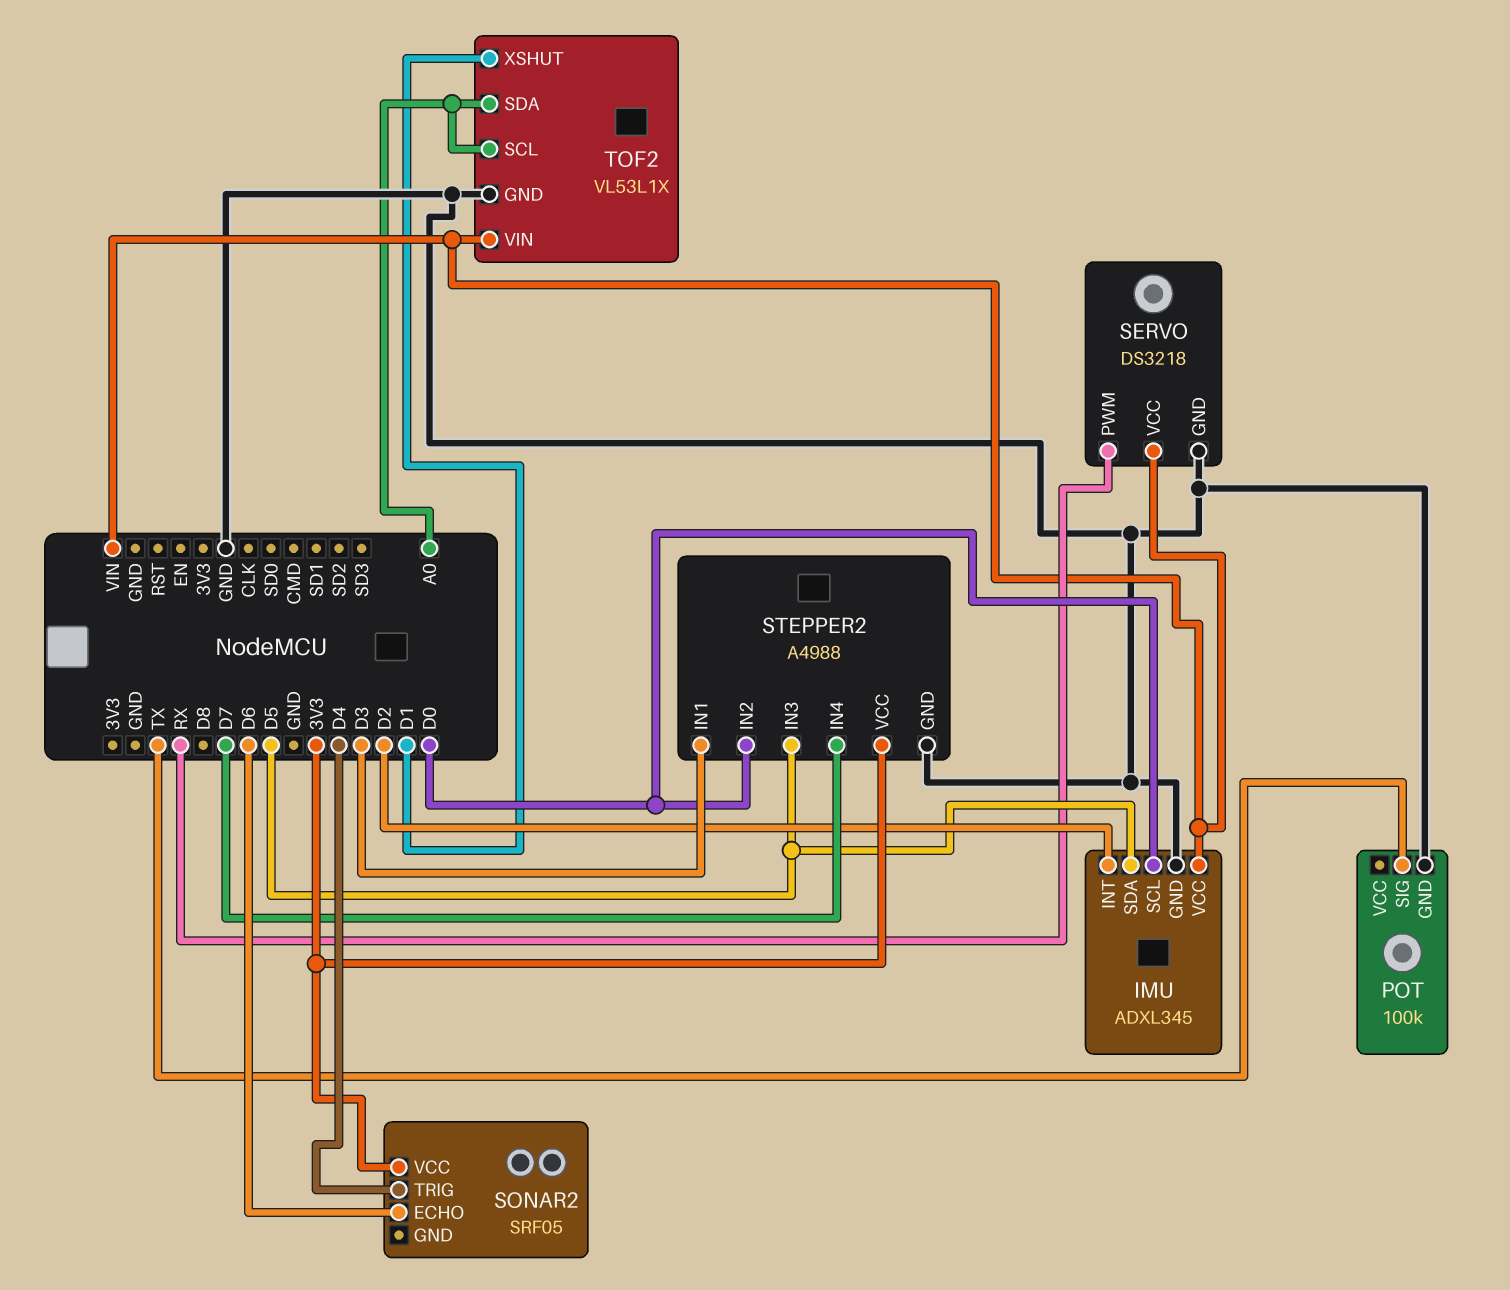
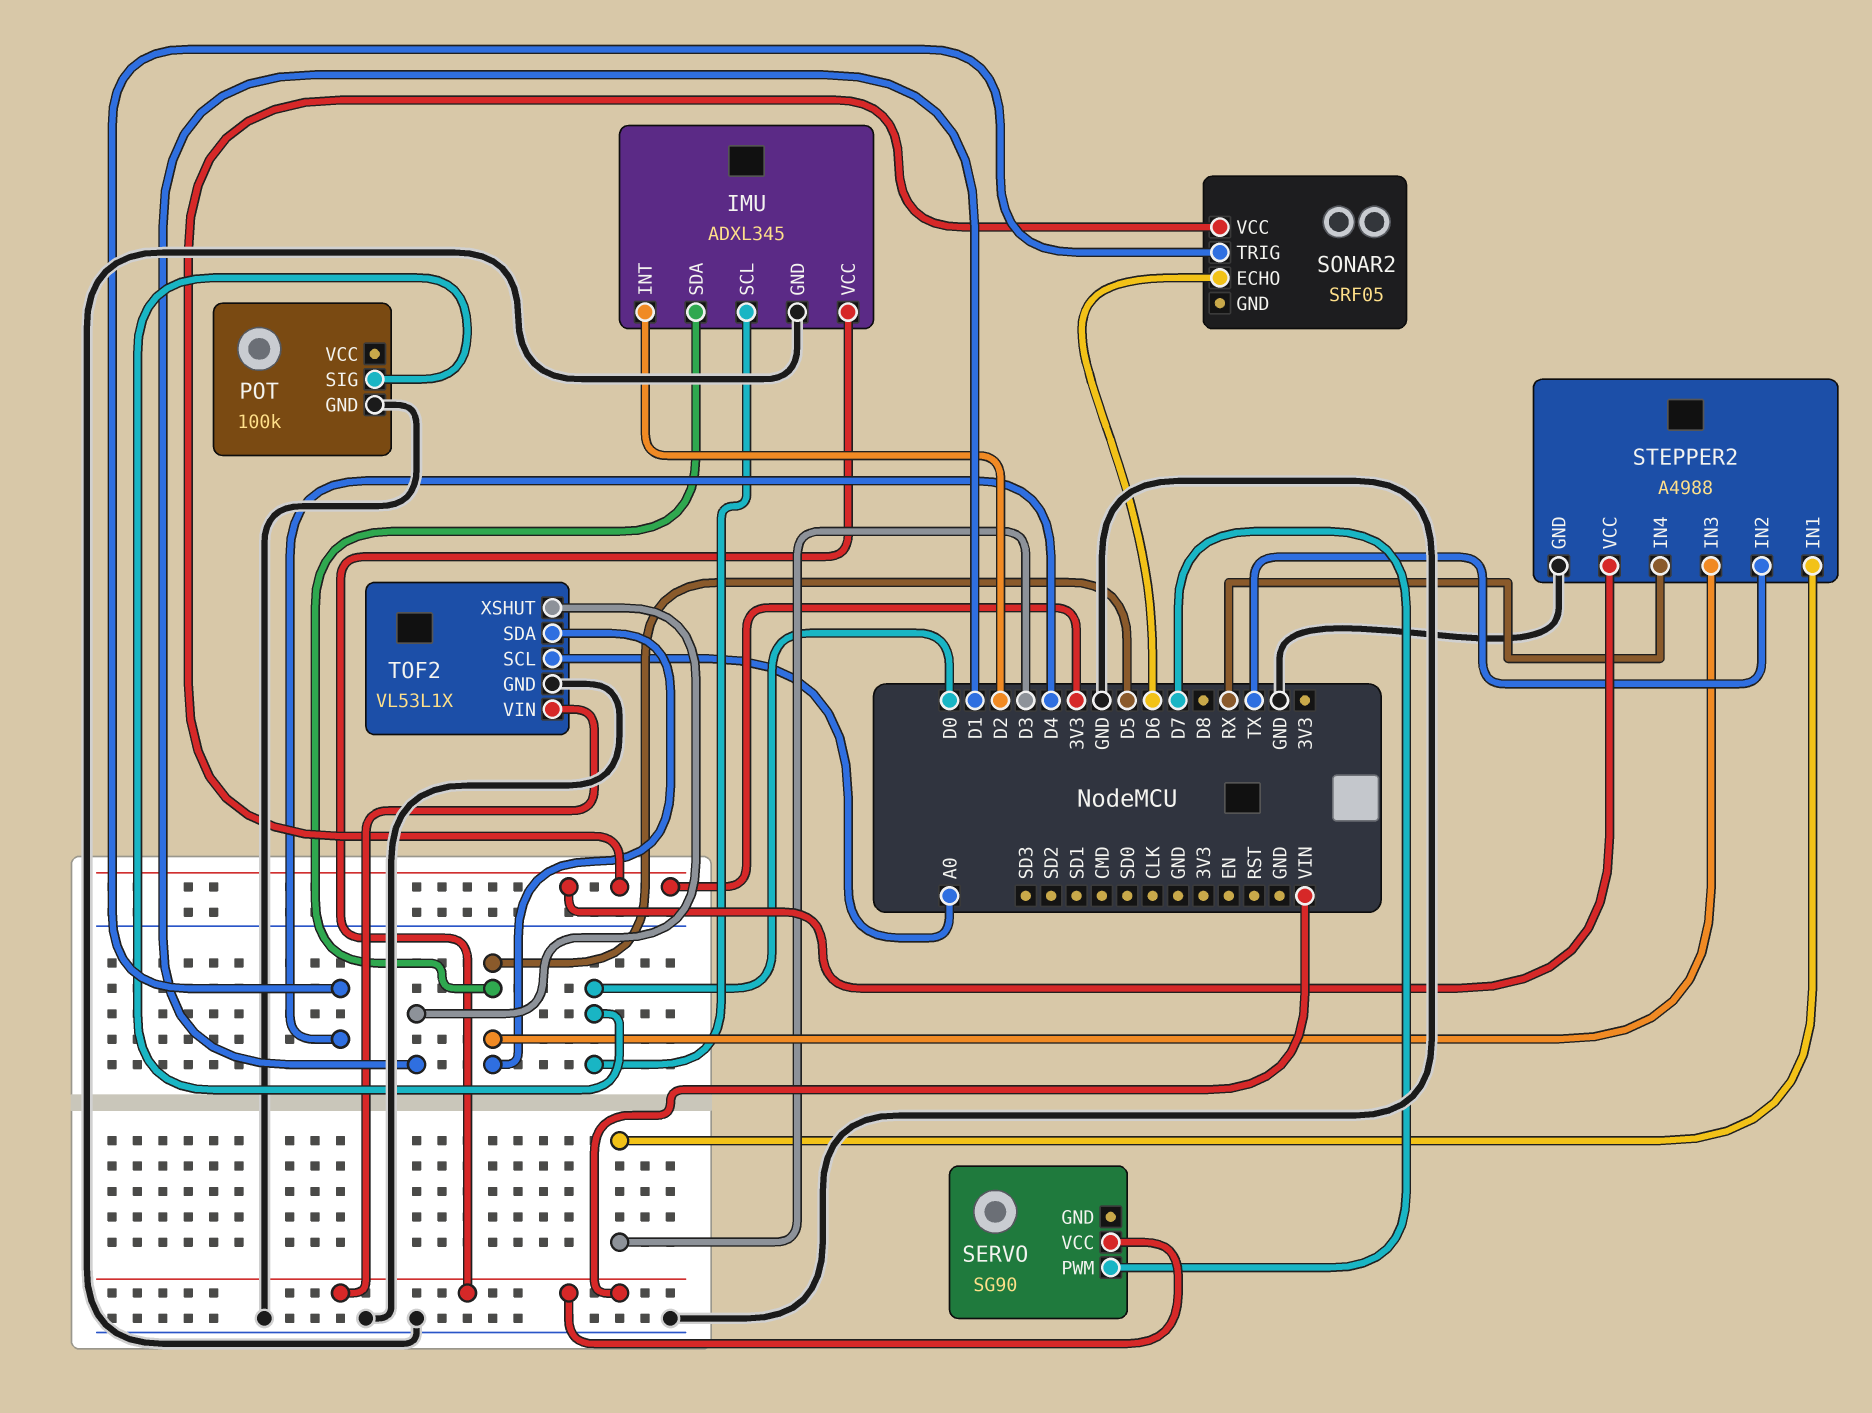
POT pin SIG: TX -> D0
SERVO: DS3218 -> SG90
SERVO pin GND: GND -> none
SERVO pin PWM: RX -> D7
STEPPER2 pin IN2: D0 -> TX
STEPPER2 pin IN4: D7 -> RX
TOF2 pin SDA: A0 -> D5

